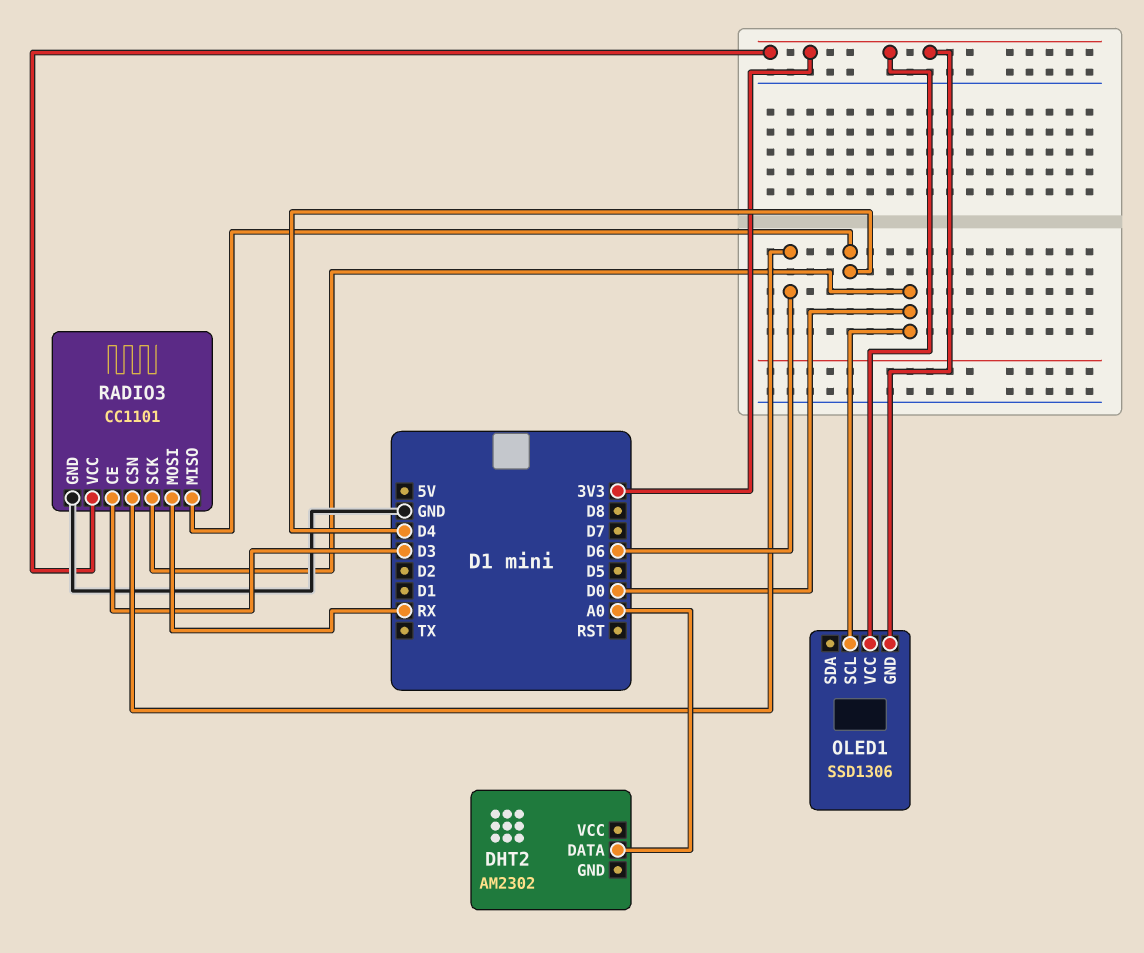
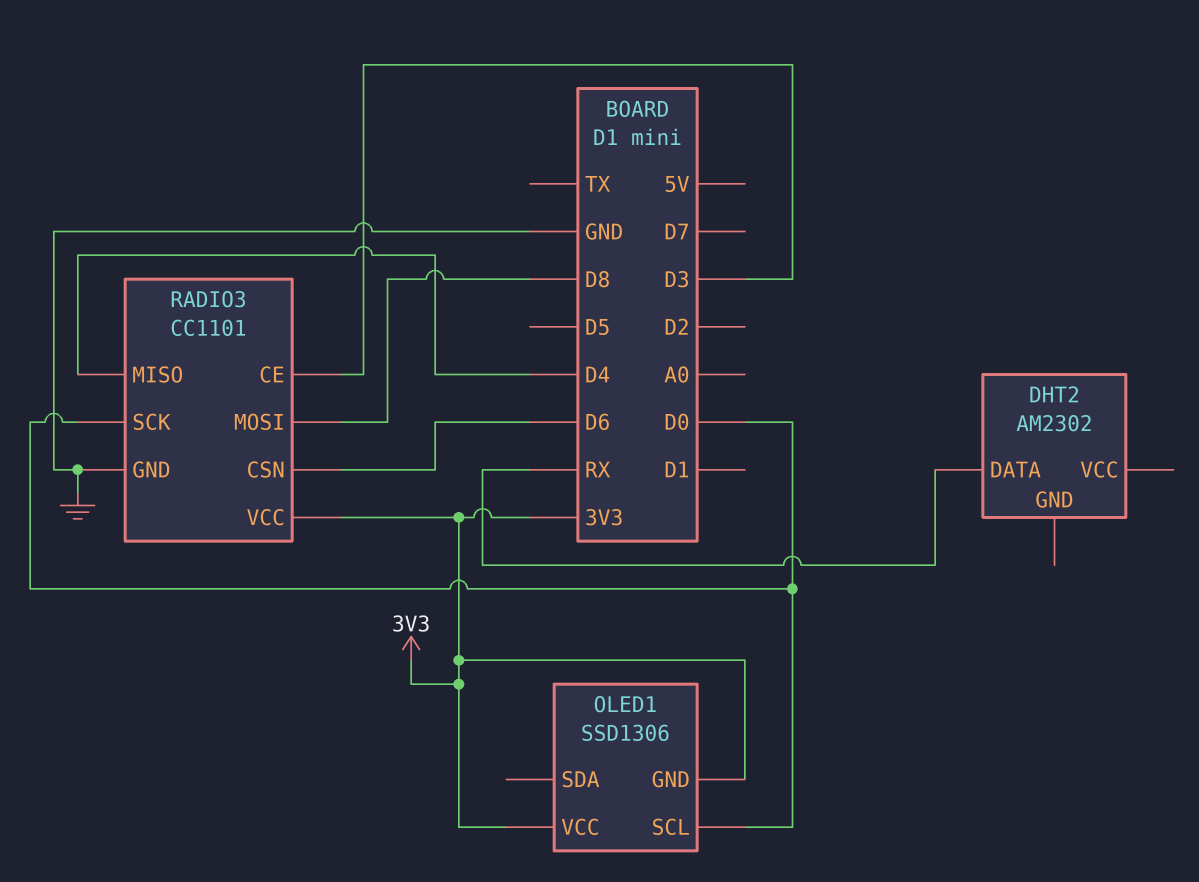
DHT2 pin DATA: A0 -> RX
RADIO3 pin MOSI: RX -> D8

